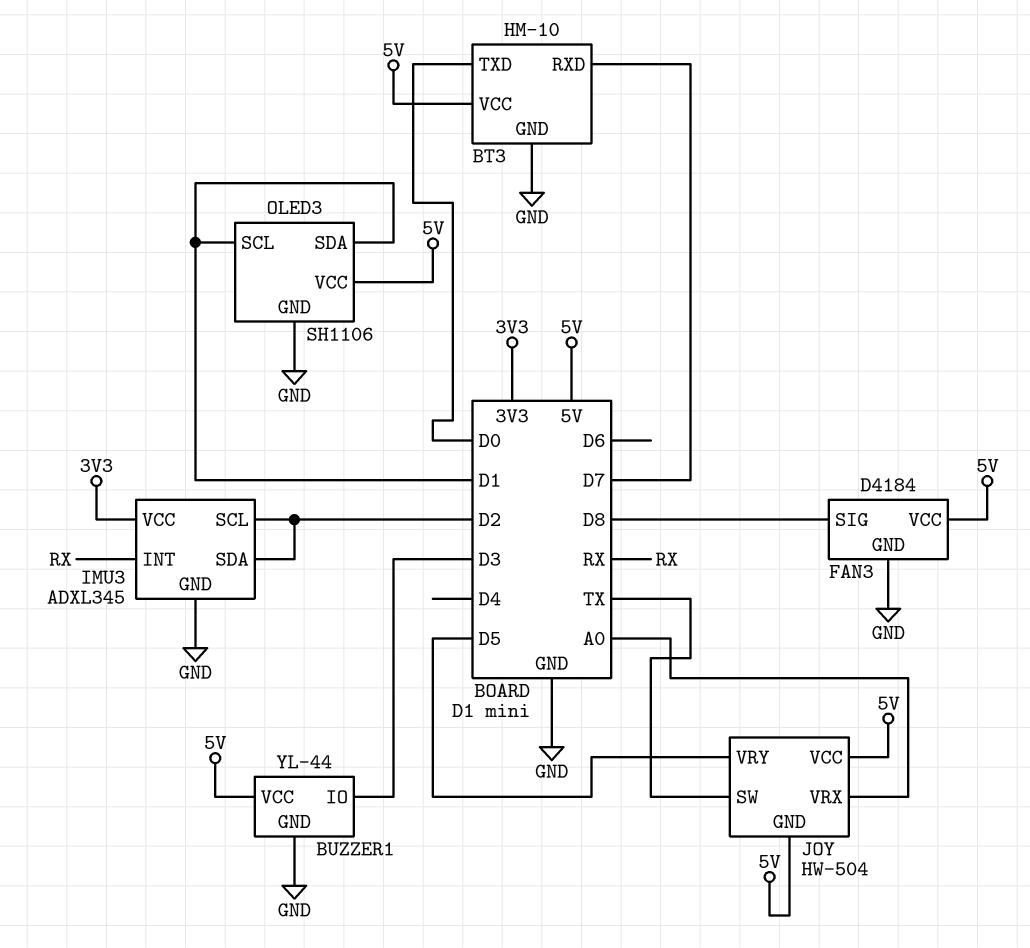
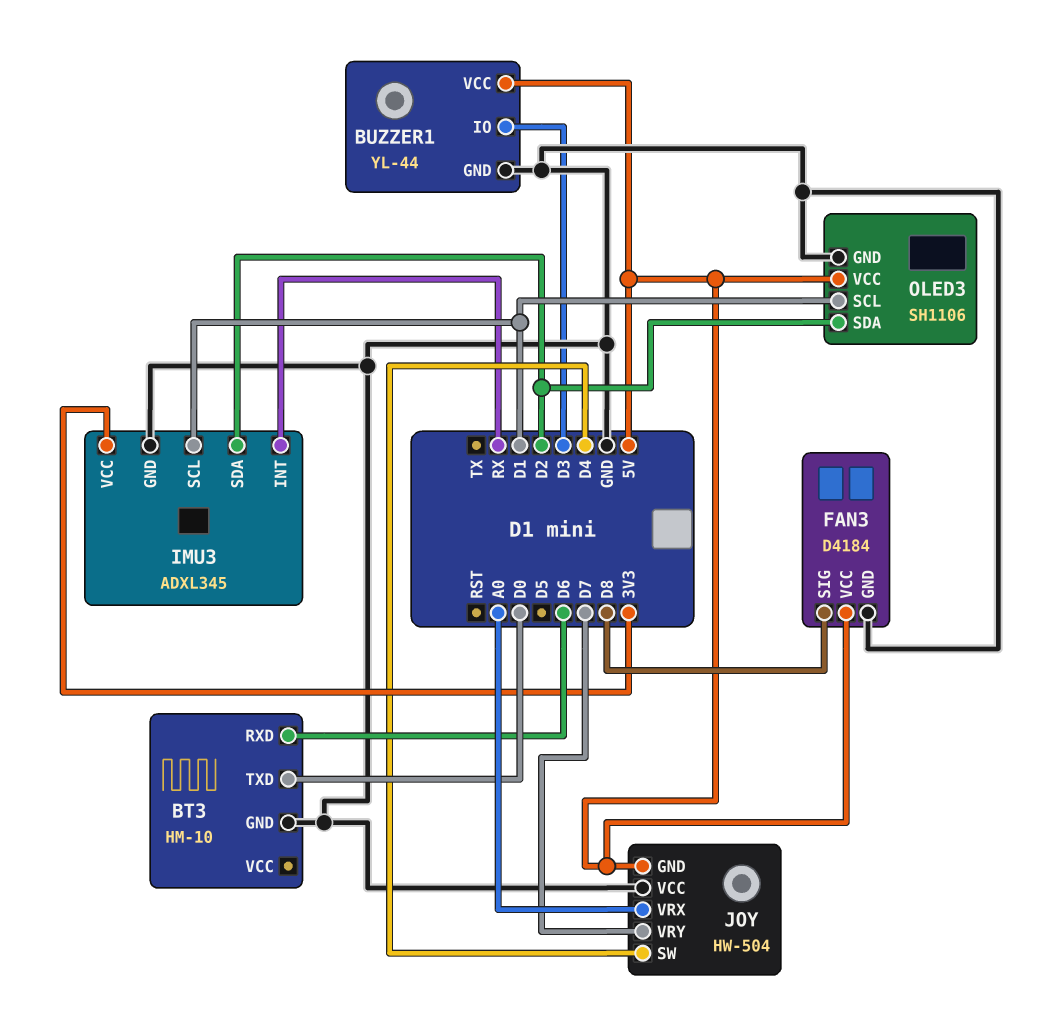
BT3 pin RXD: D7 -> D6
BT3 pin VCC: 5V -> none
IMU3 pin SCL: D2 -> D1
JOY pin SW: TX -> D4
JOY pin VCC: 5V -> GND
JOY pin VRY: D5 -> D7
OLED3 pin SDA: D1 -> D2

